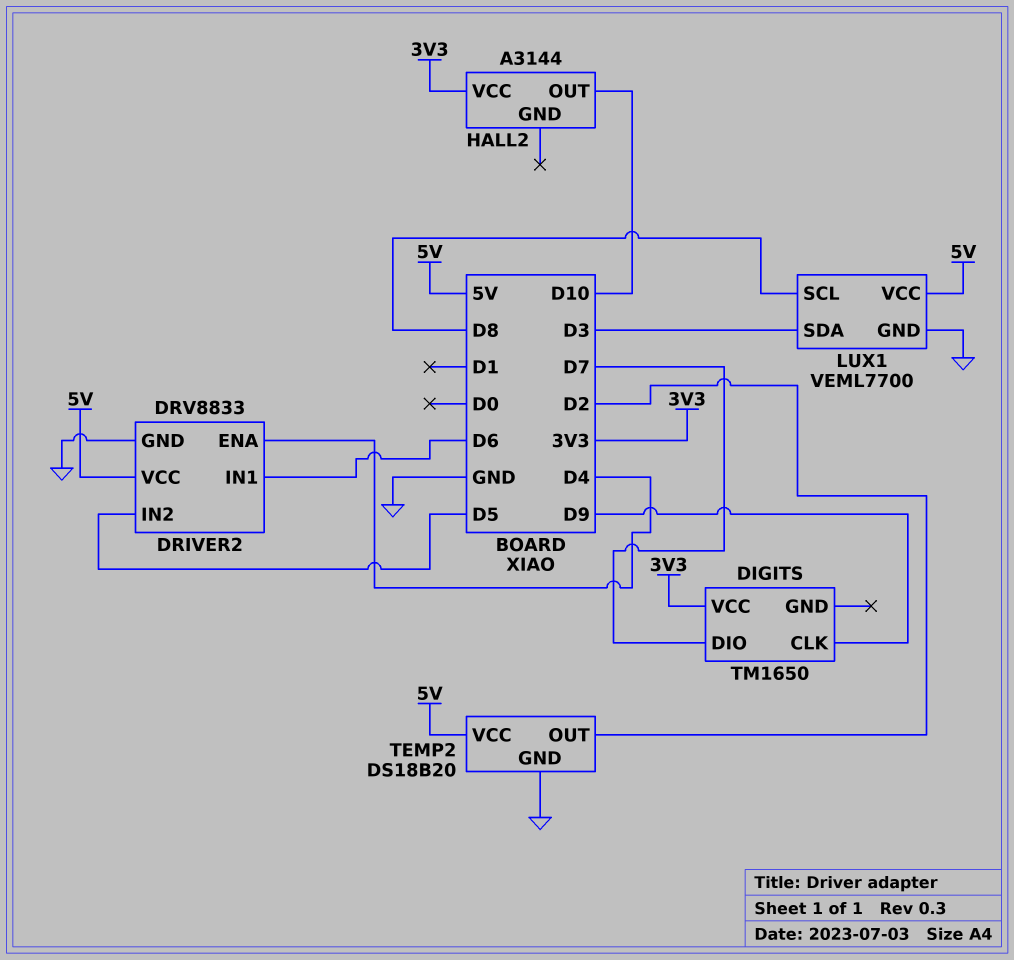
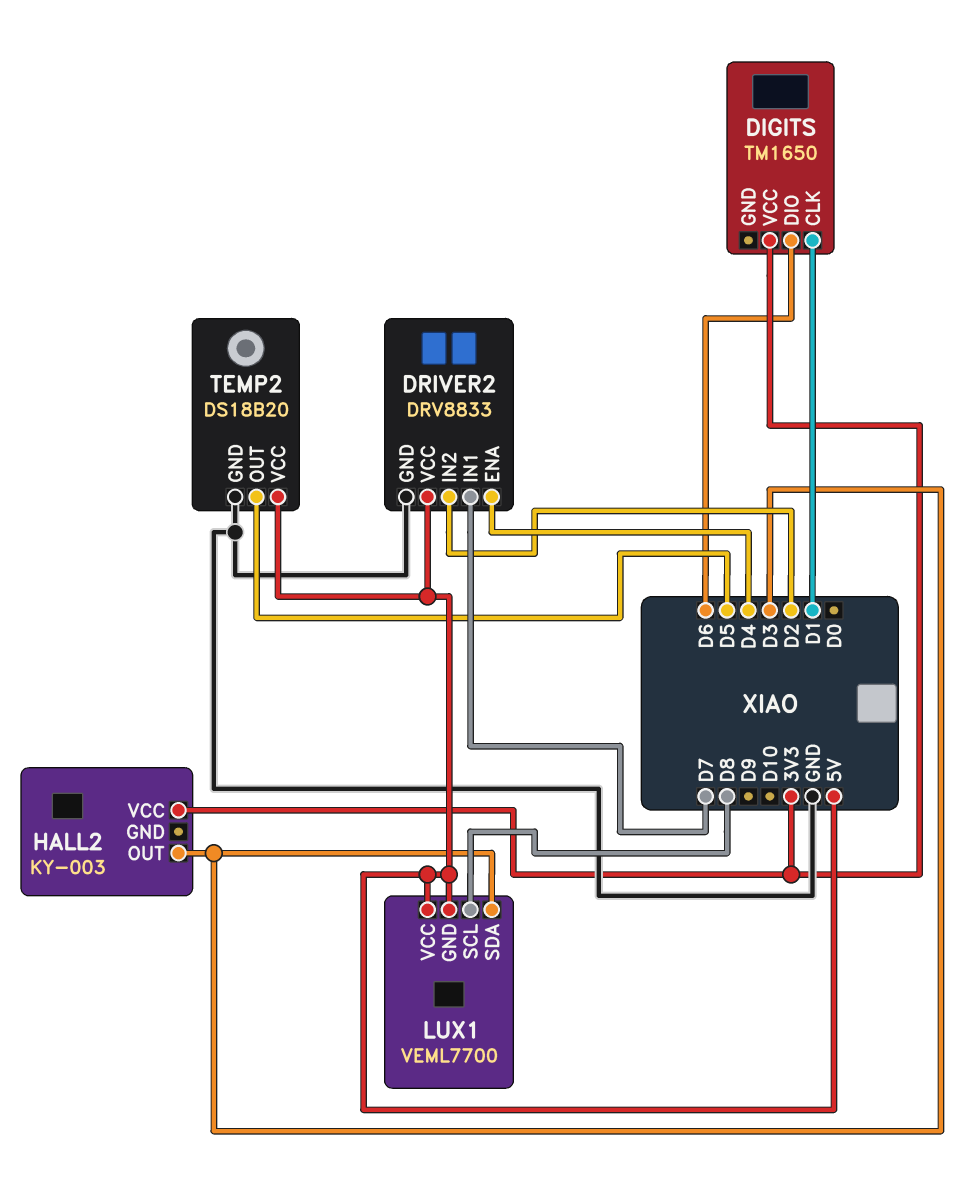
DIGITS pin CLK: D9 -> D1
DIGITS pin DIO: D7 -> D6
DRIVER2 pin IN1: D6 -> D7
DRIVER2 pin IN2: D5 -> D2
HALL2: A3144 -> KY-003
HALL2 pin OUT: D10 -> D3
LUX1 pin GND: GND -> 5V
TEMP2 pin OUT: D2 -> D5

